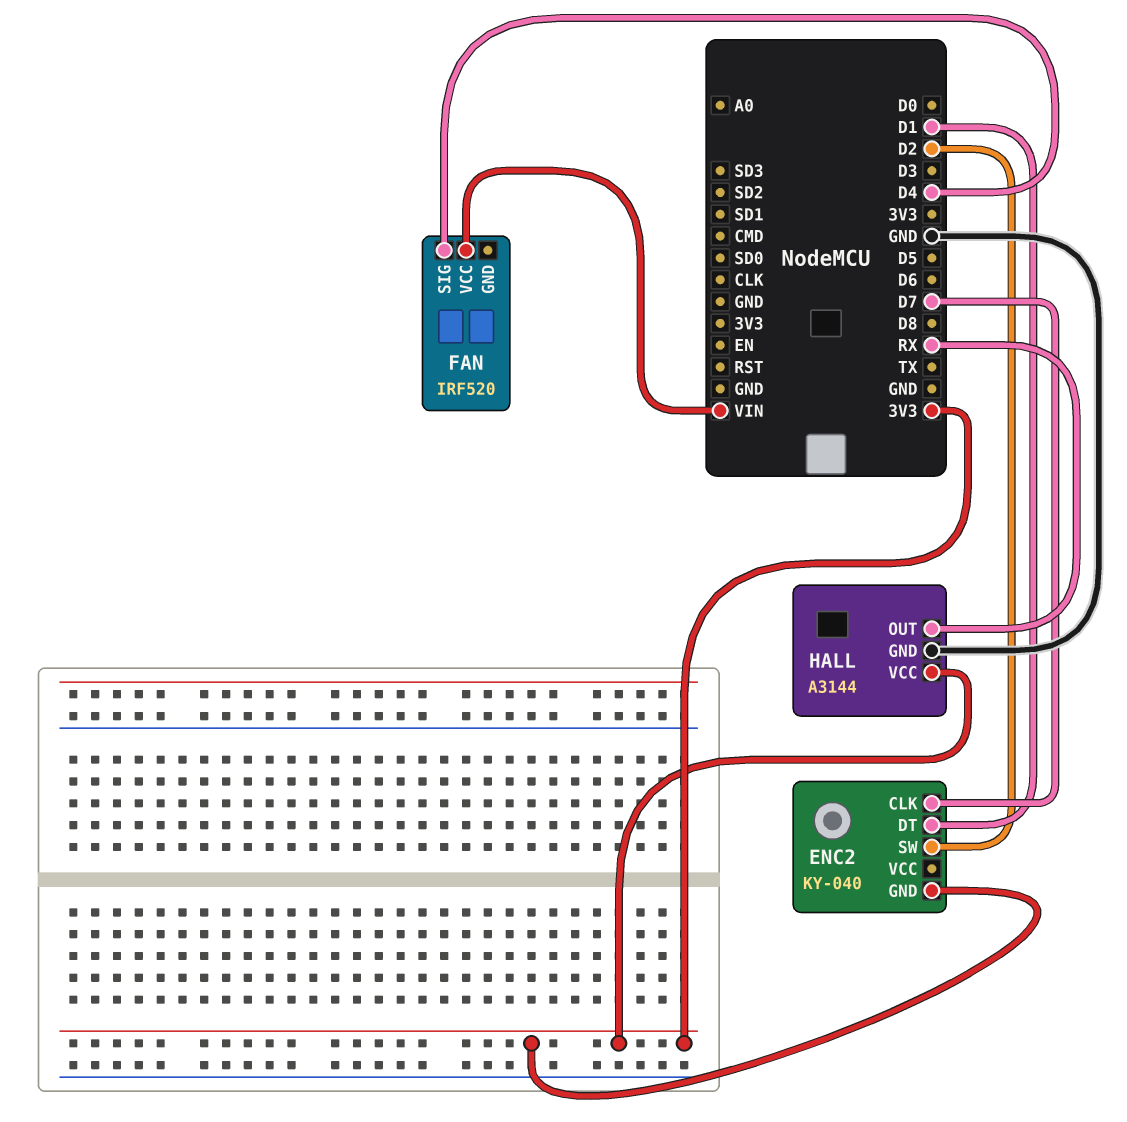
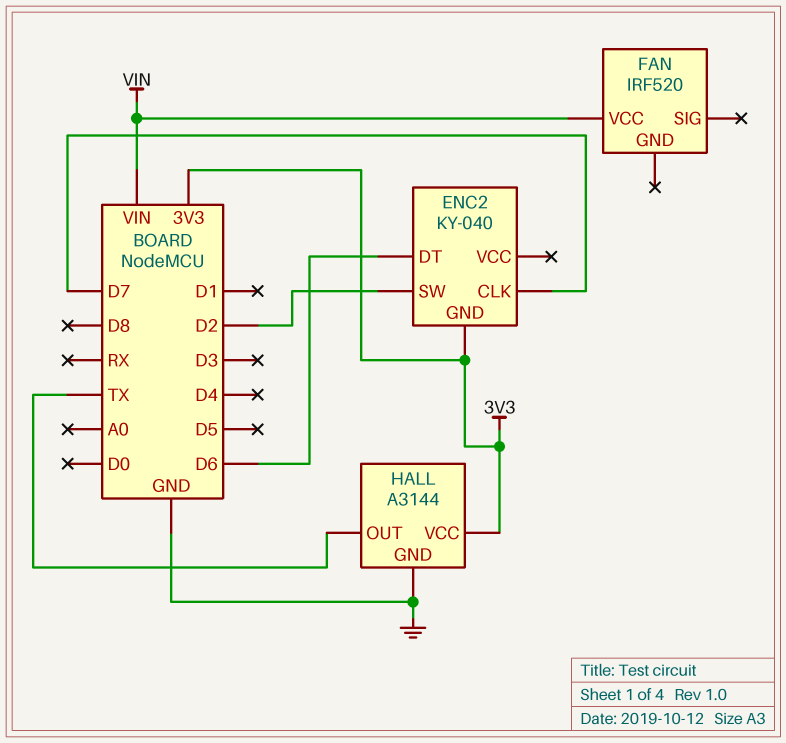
ENC2 pin DT: D1 -> D6
FAN pin SIG: D4 -> none
HALL pin OUT: RX -> TX

